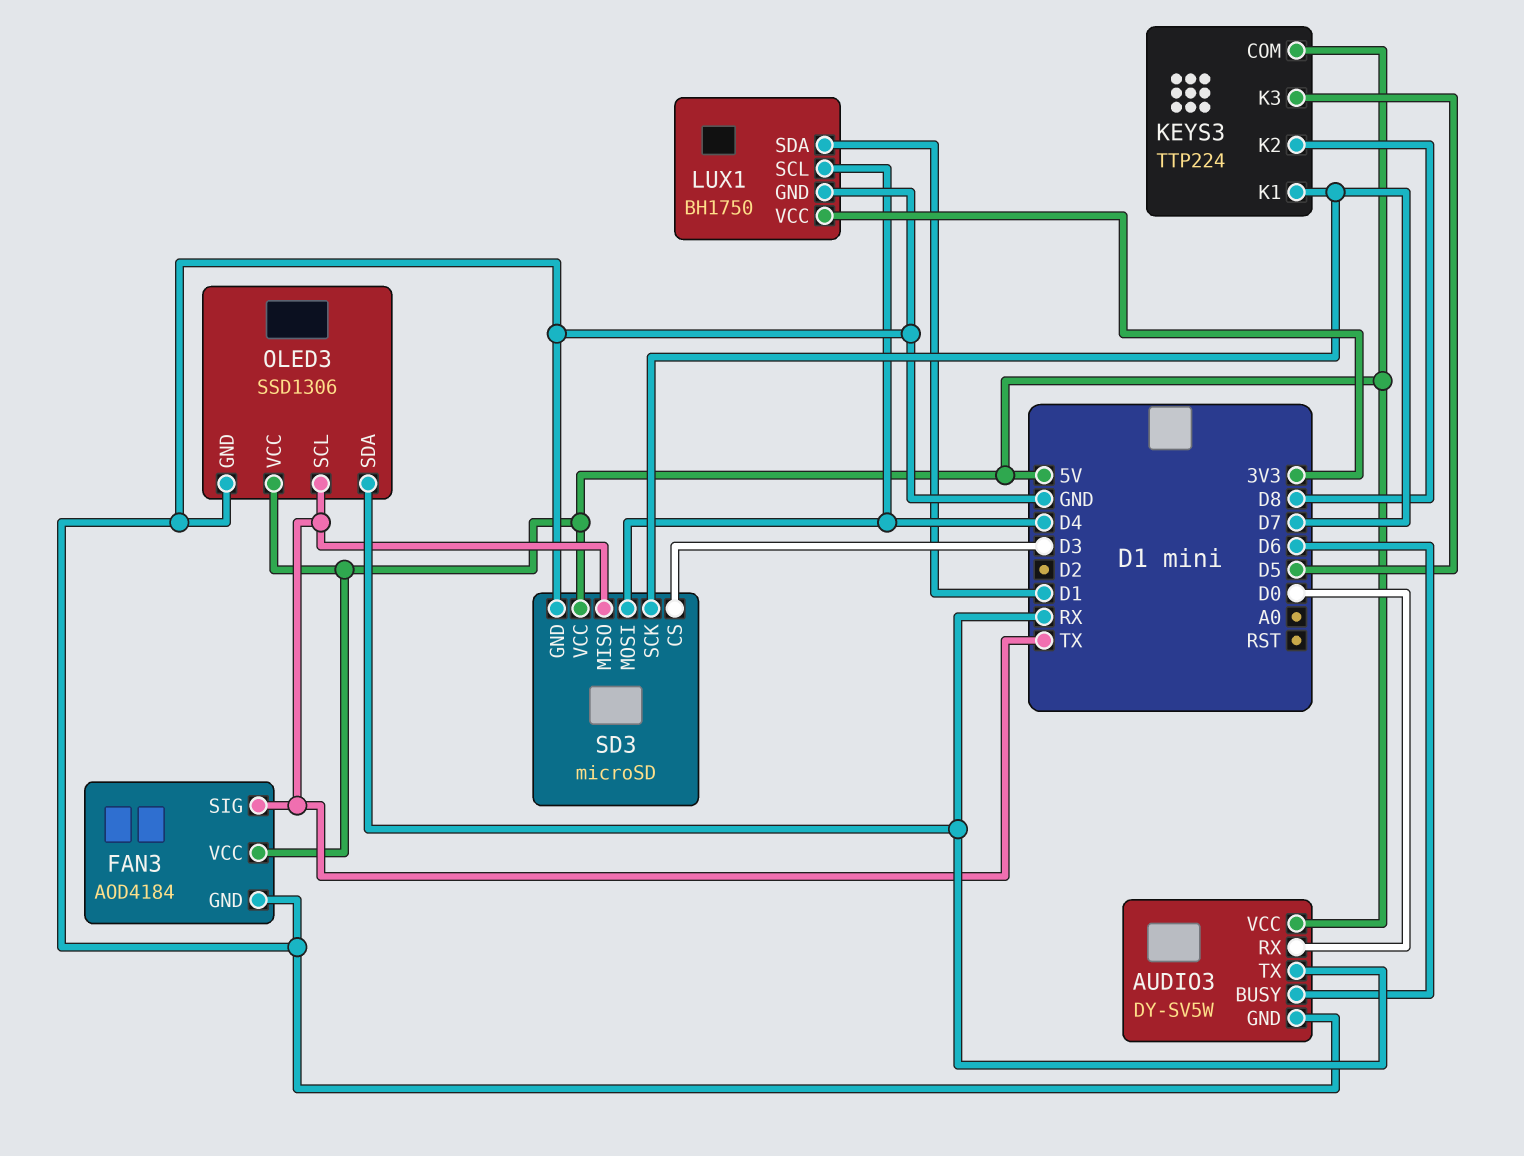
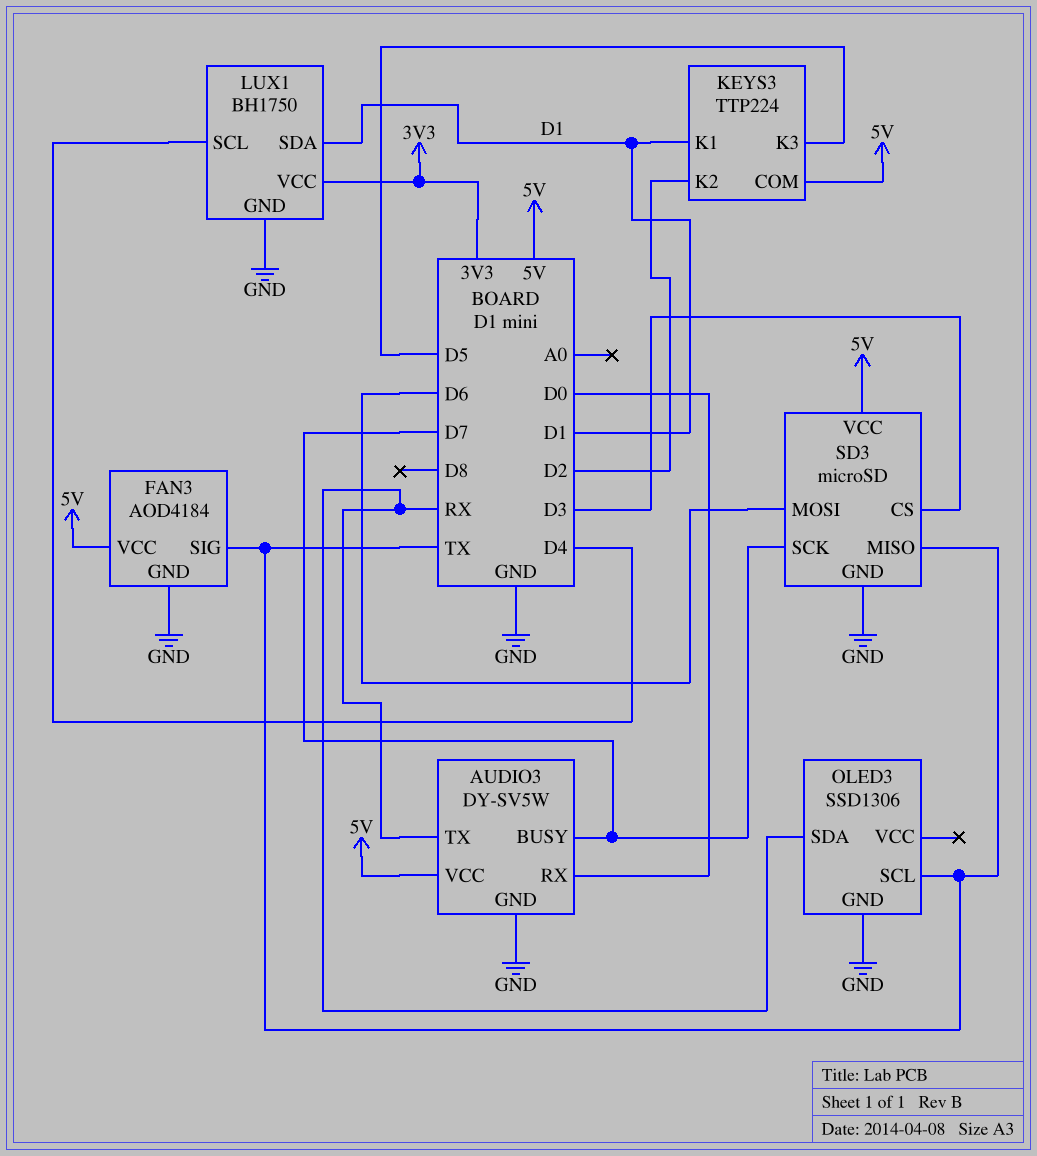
AUDIO3 pin BUSY: D6 -> D7
KEYS3 pin K1: D7 -> D1
KEYS3 pin K2: D8 -> D2
OLED3 pin VCC: 5V -> none
SD3 pin MOSI: D4 -> D6

